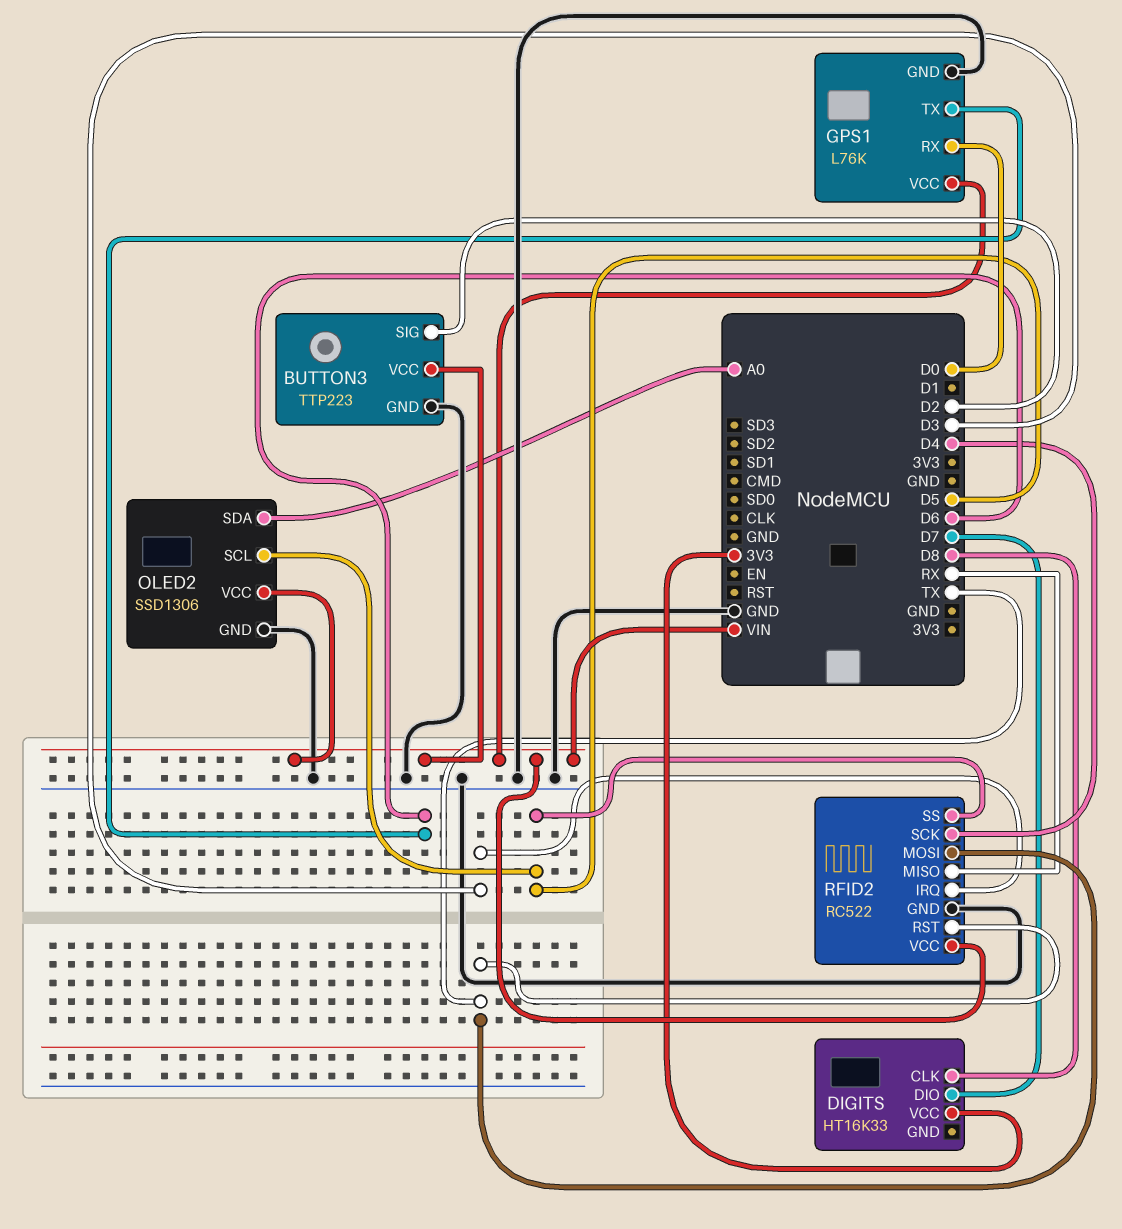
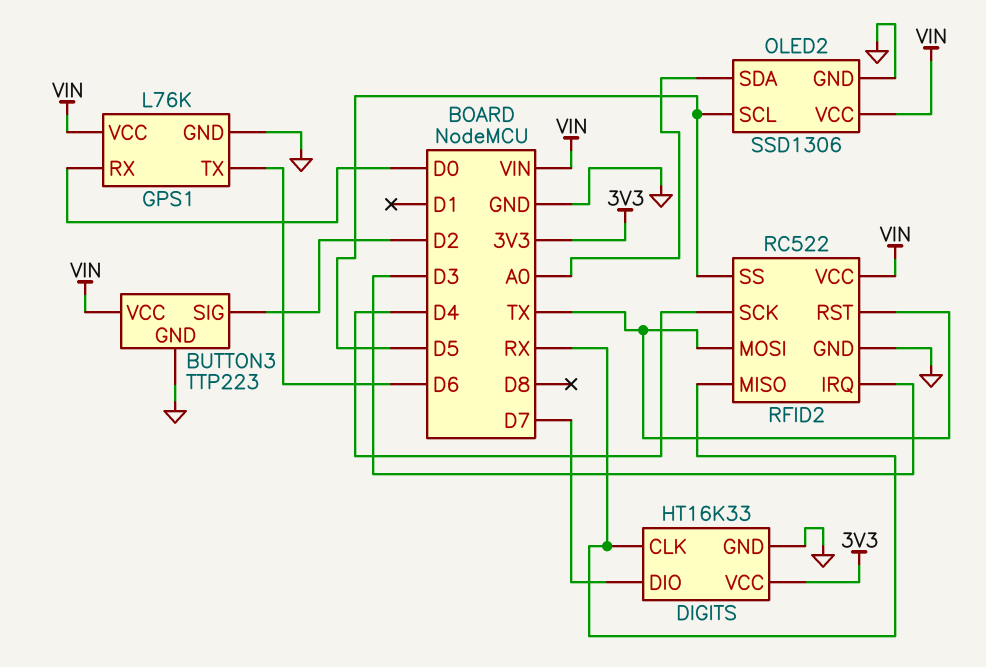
DIGITS pin CLK: D8 -> RX
DIGITS pin GND: none -> GND

